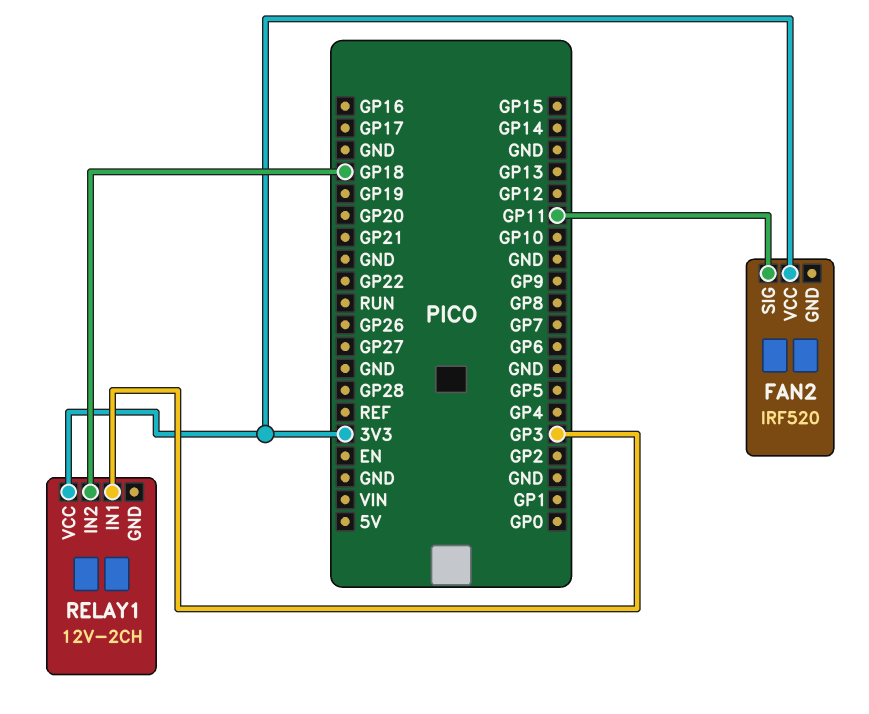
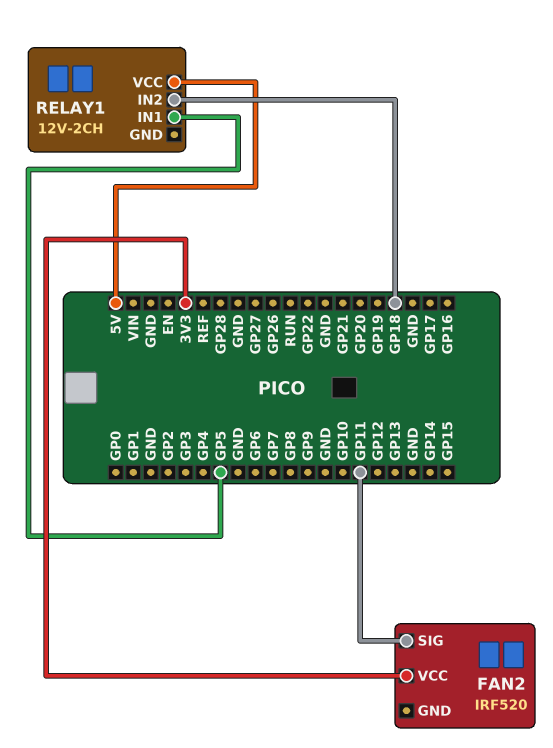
RELAY1 pin IN1: GP3 -> GP5
RELAY1 pin VCC: 3V3 -> 5V

